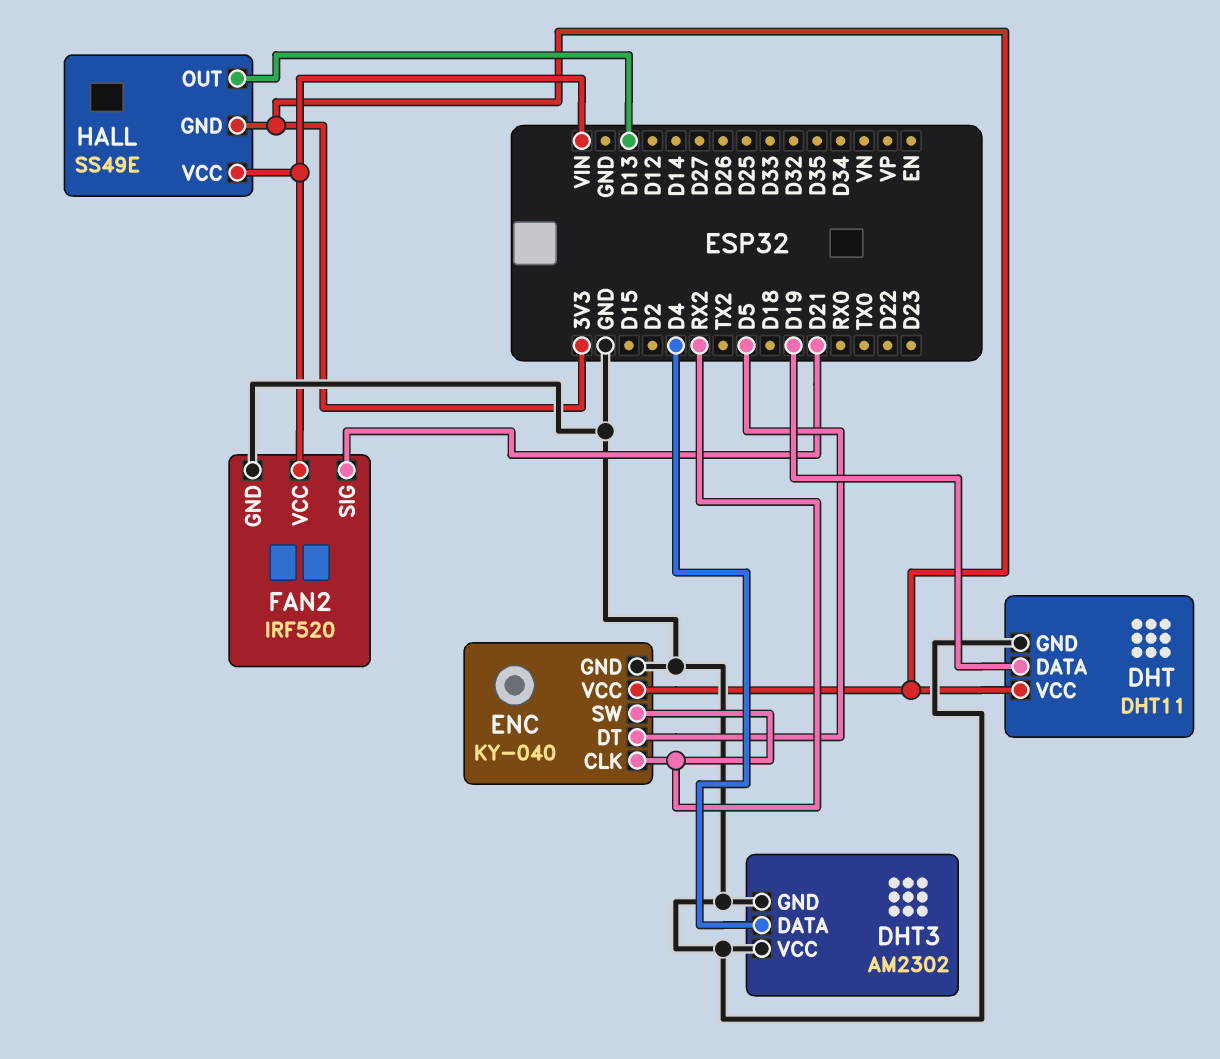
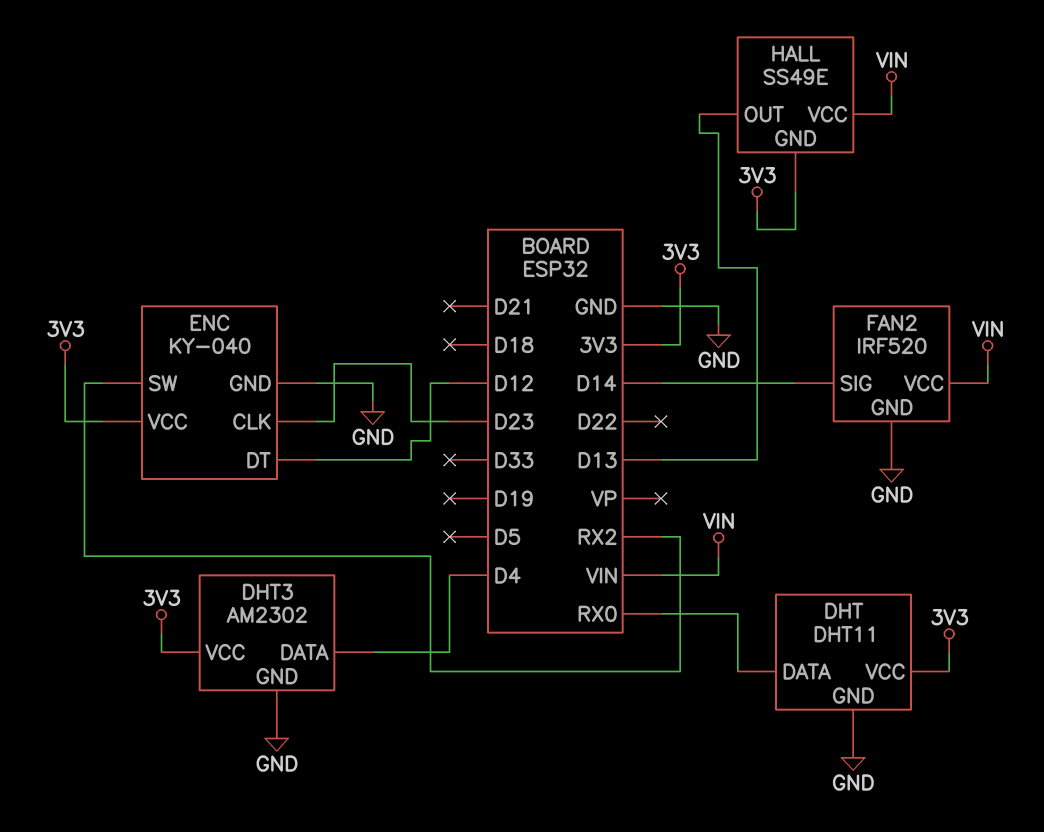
DHT pin DATA: D19 -> RX0
DHT3 pin VCC: GND -> 3V3
ENC pin CLK: RX2 -> D23
ENC pin DT: D5 -> D12
FAN2 pin SIG: D21 -> D14

